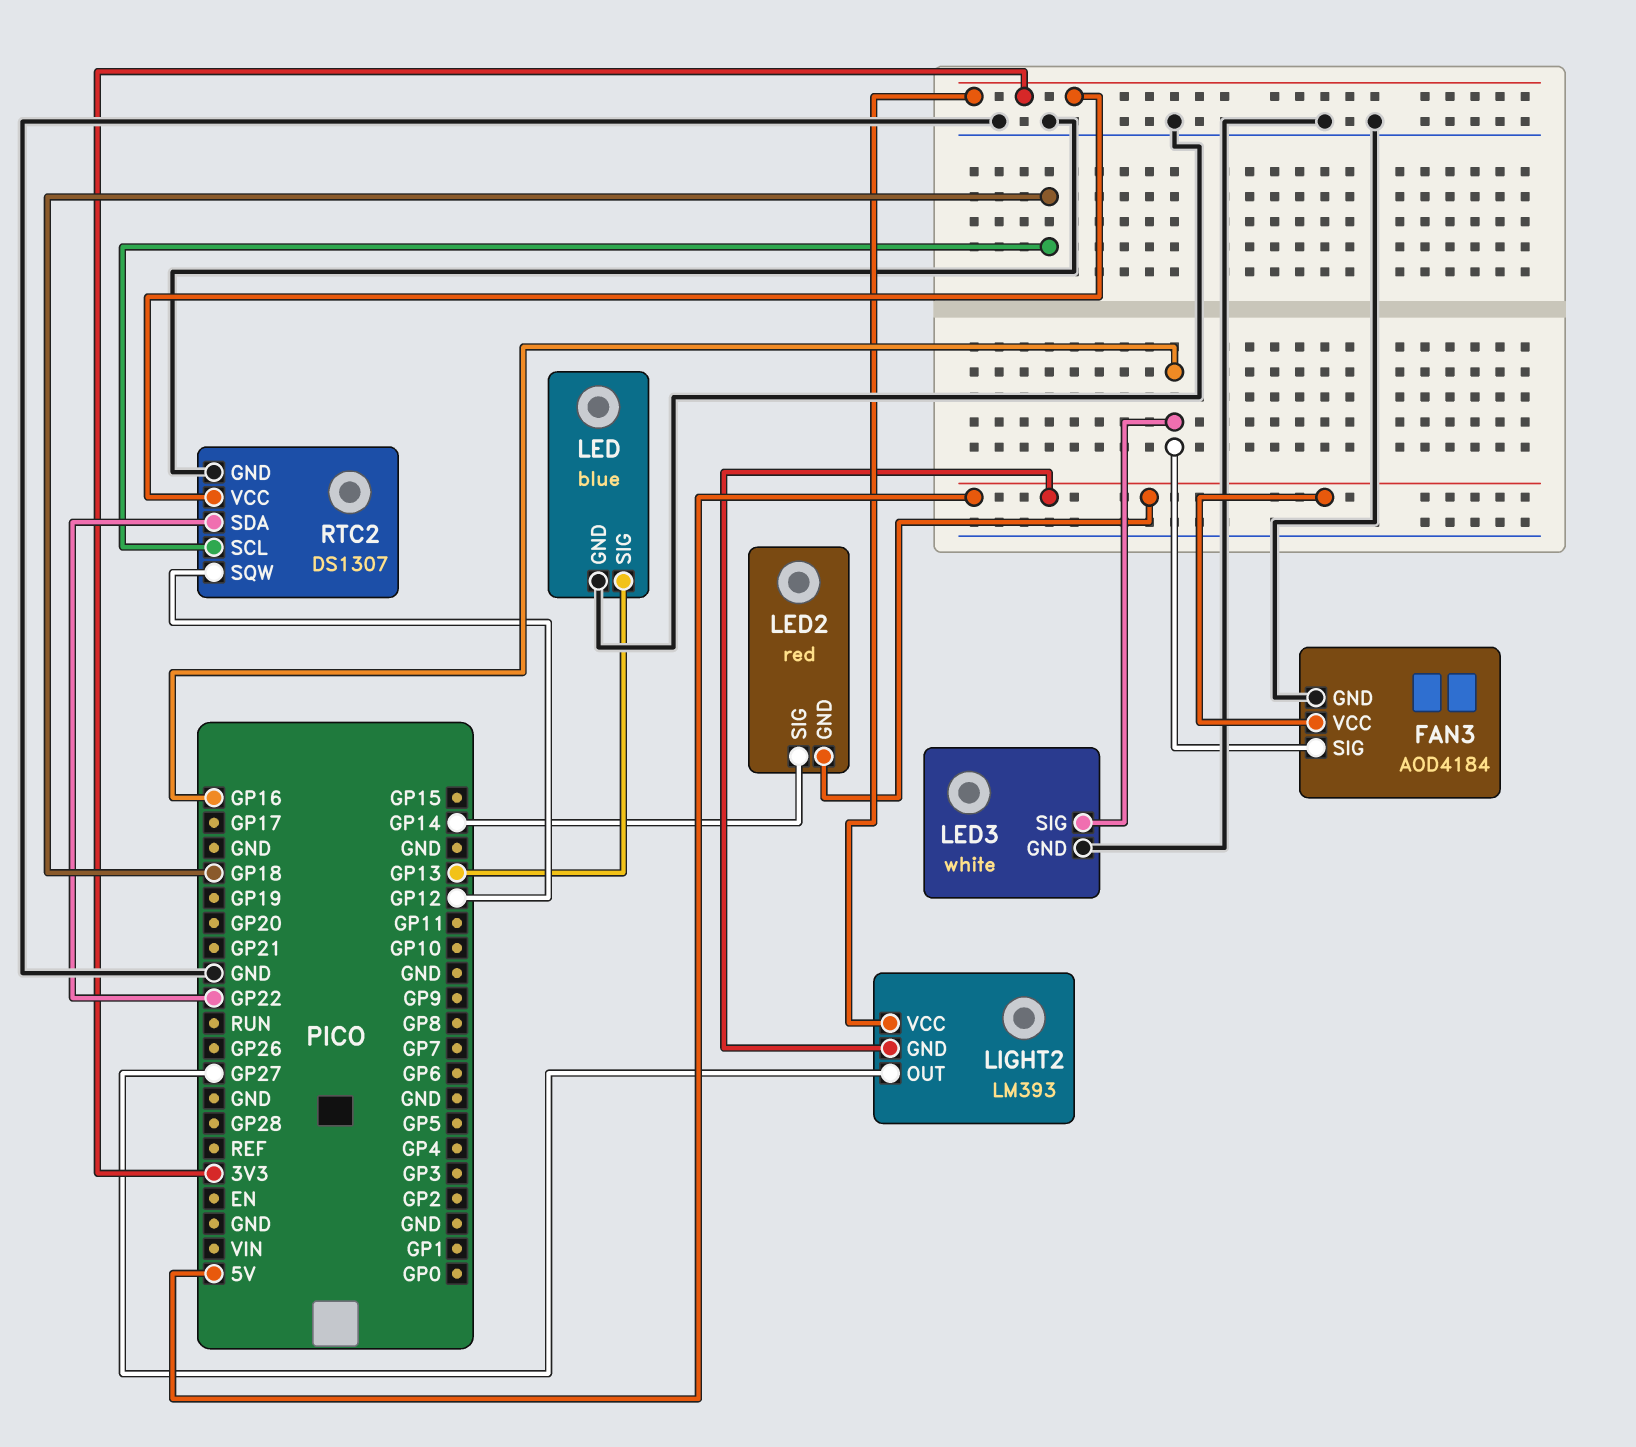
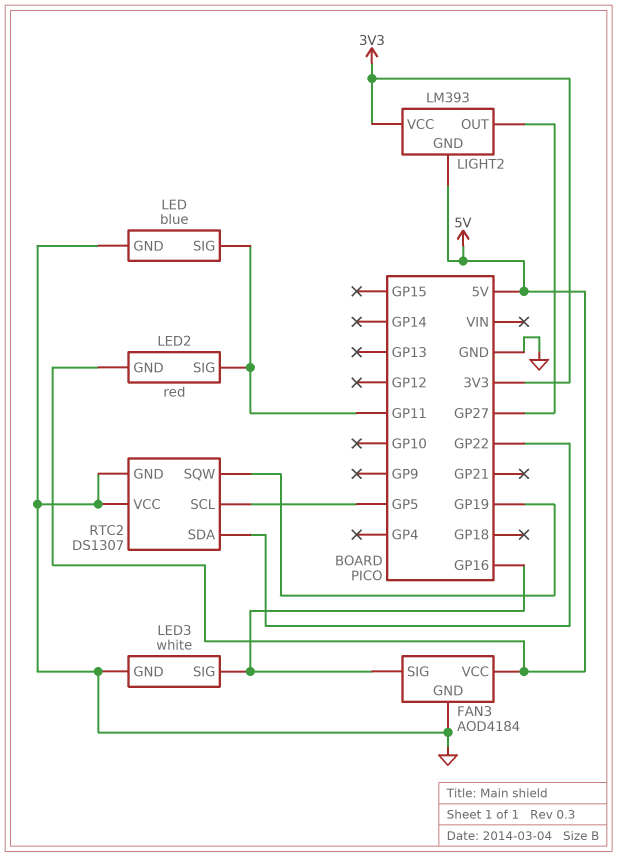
LED pin SIG: GP13 -> GP11
LED2 pin SIG: GP14 -> GP11
RTC2 pin SCL: GP18 -> GP5
RTC2 pin SQW: GP12 -> GP19
RTC2 pin VCC: 3V3 -> GND

